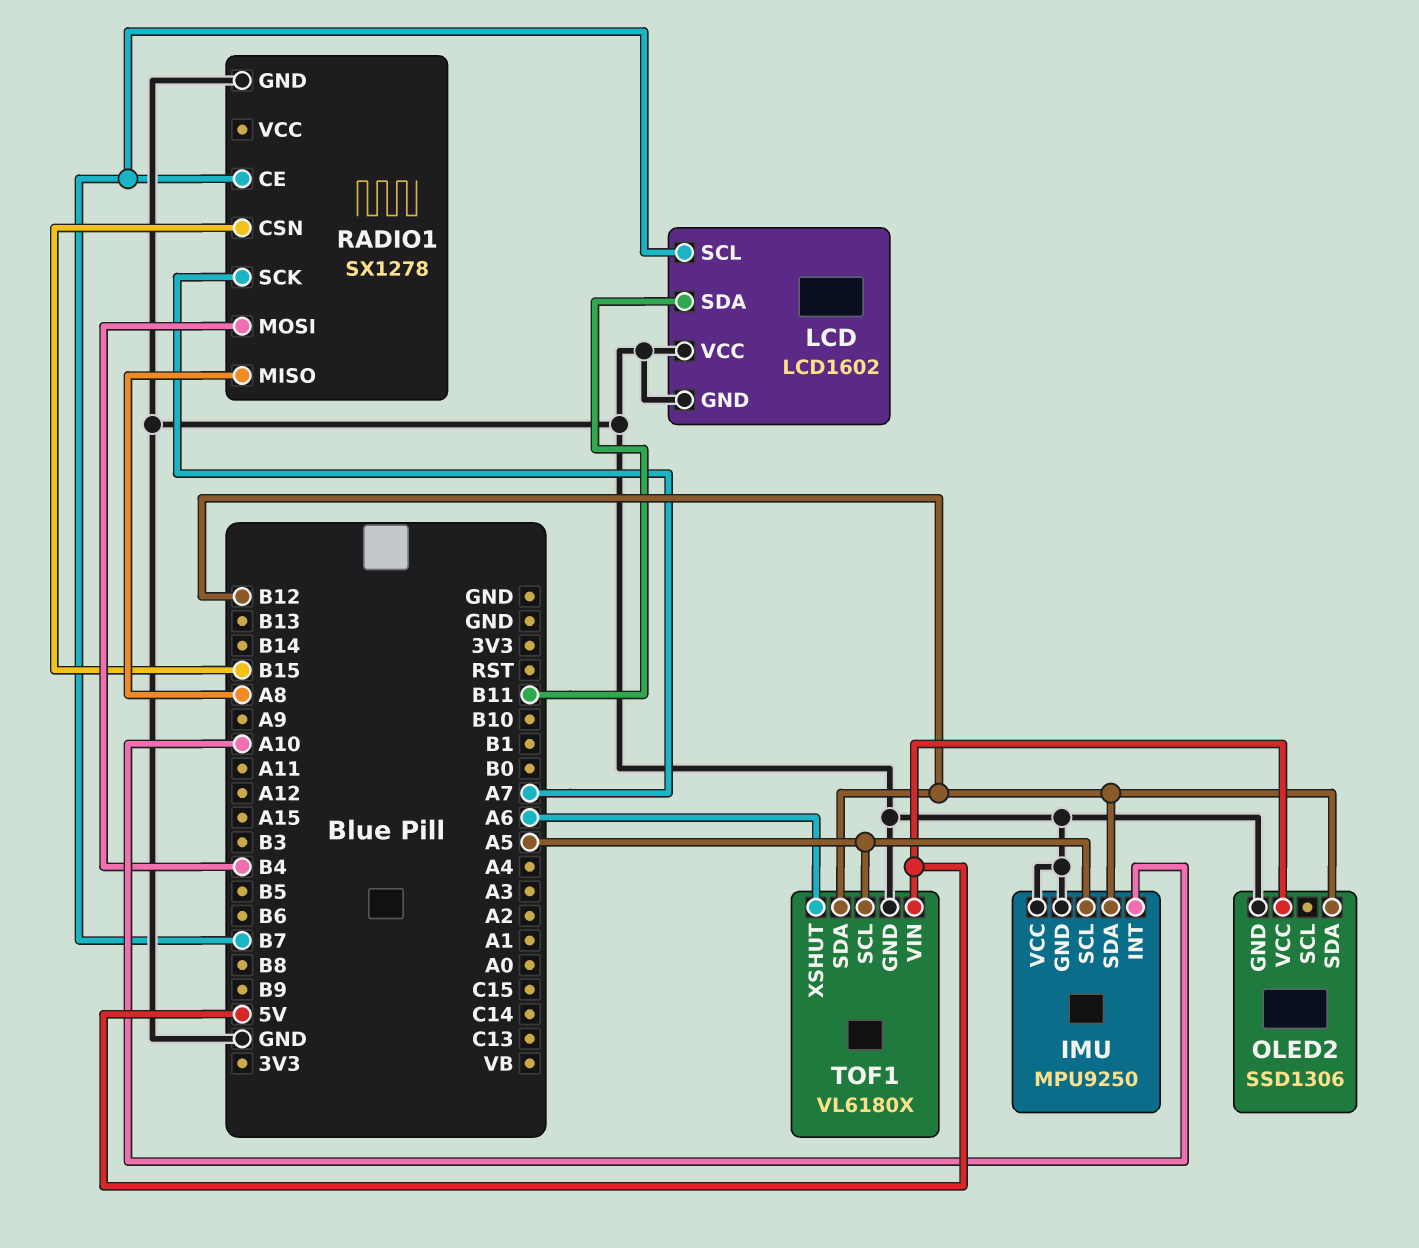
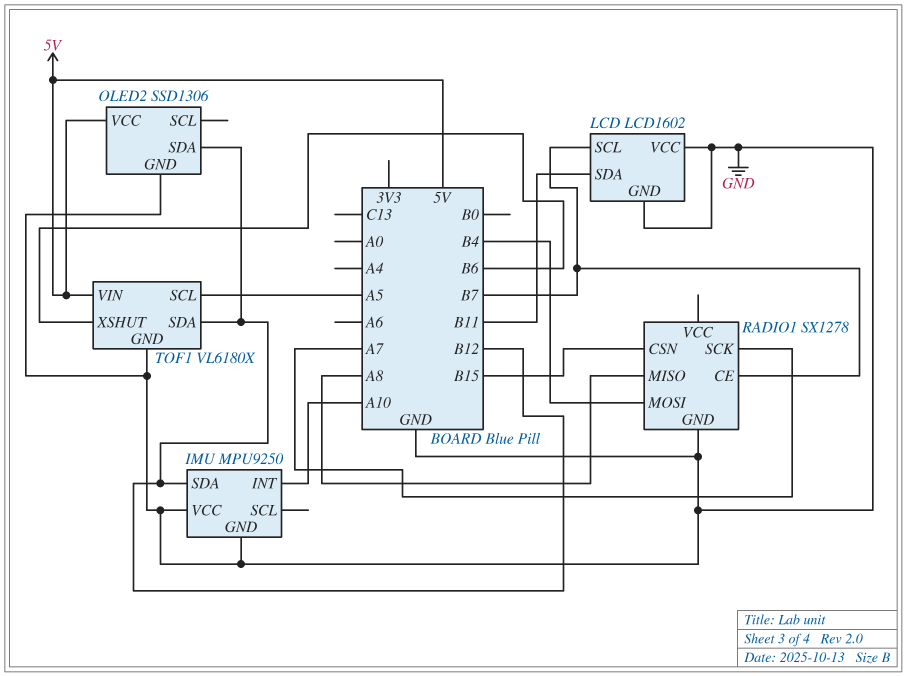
IMU pin SCL: A5 -> none
TOF1 pin XSHUT: A6 -> B6

